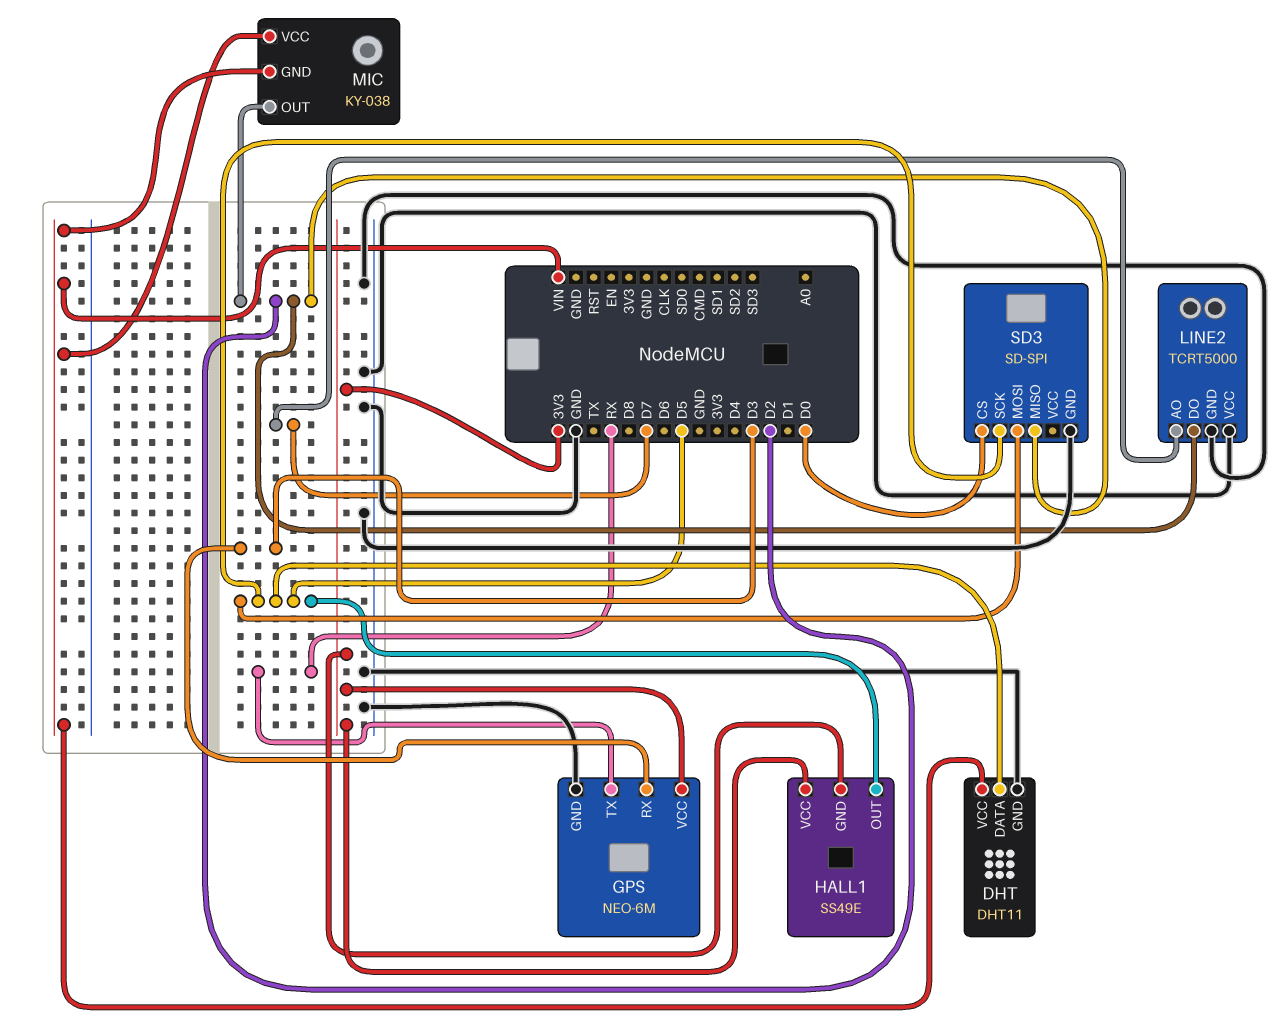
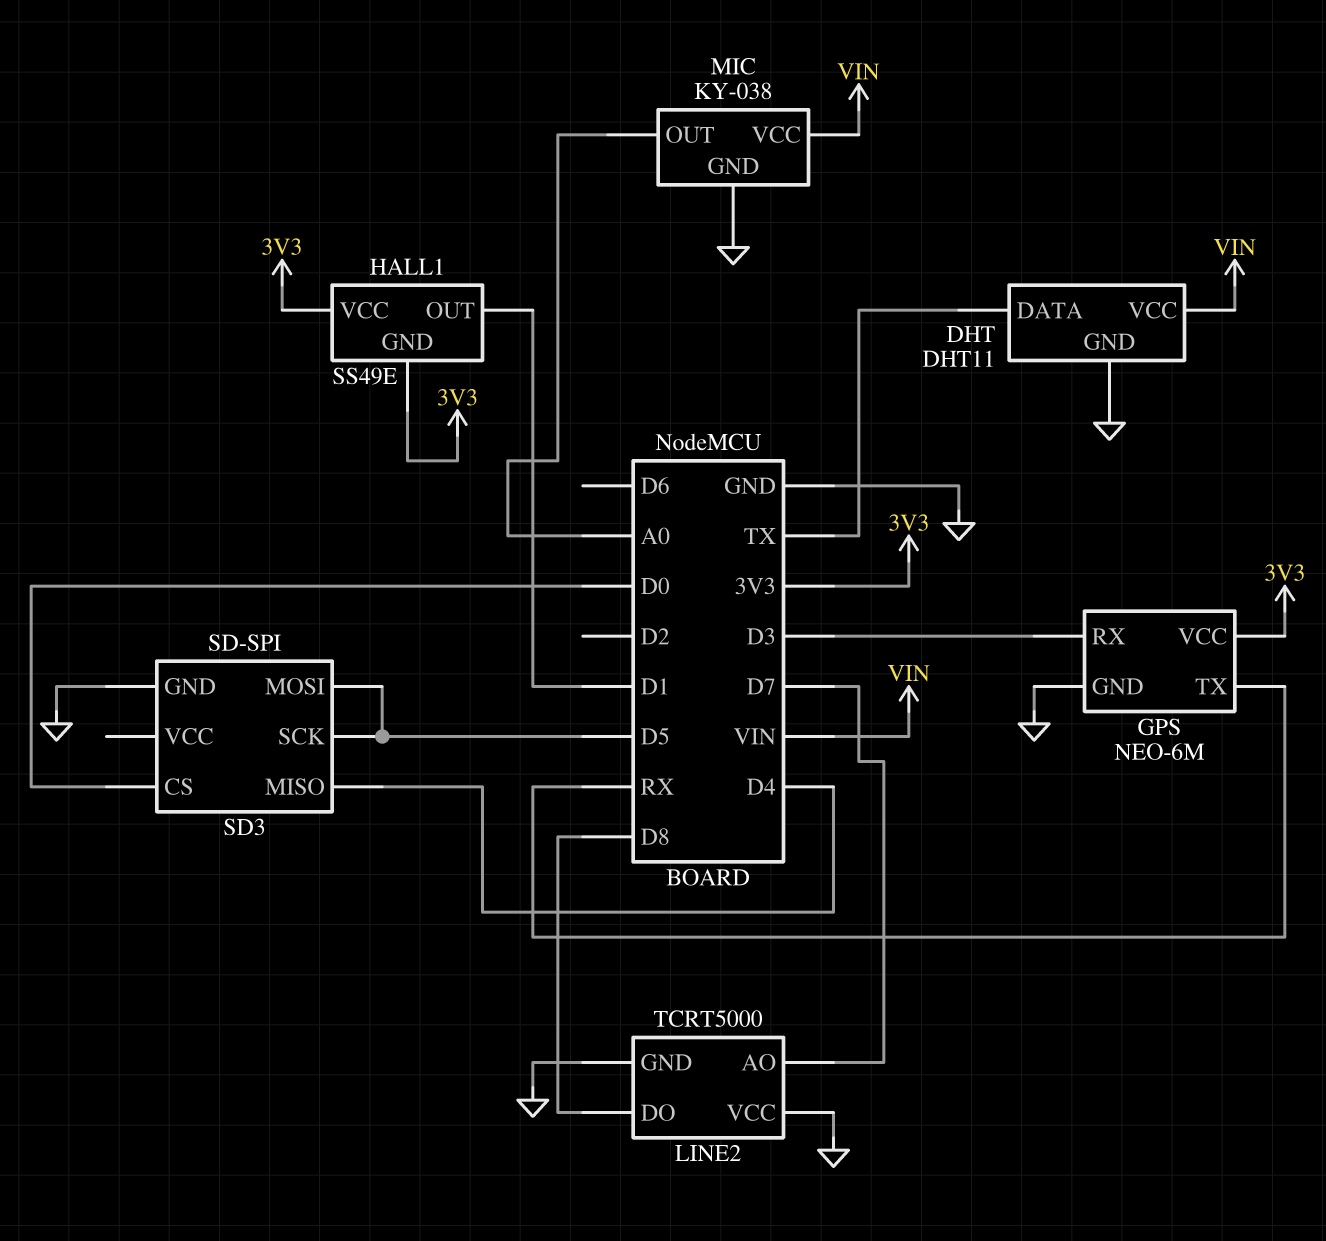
DHT pin DATA: D5 -> TX
HALL1 pin OUT: D5 -> D1
LINE2 pin DO: D2 -> D8
MIC pin GND: VIN -> GND
MIC pin OUT: D2 -> A0
SD3 pin MISO: D2 -> D4

